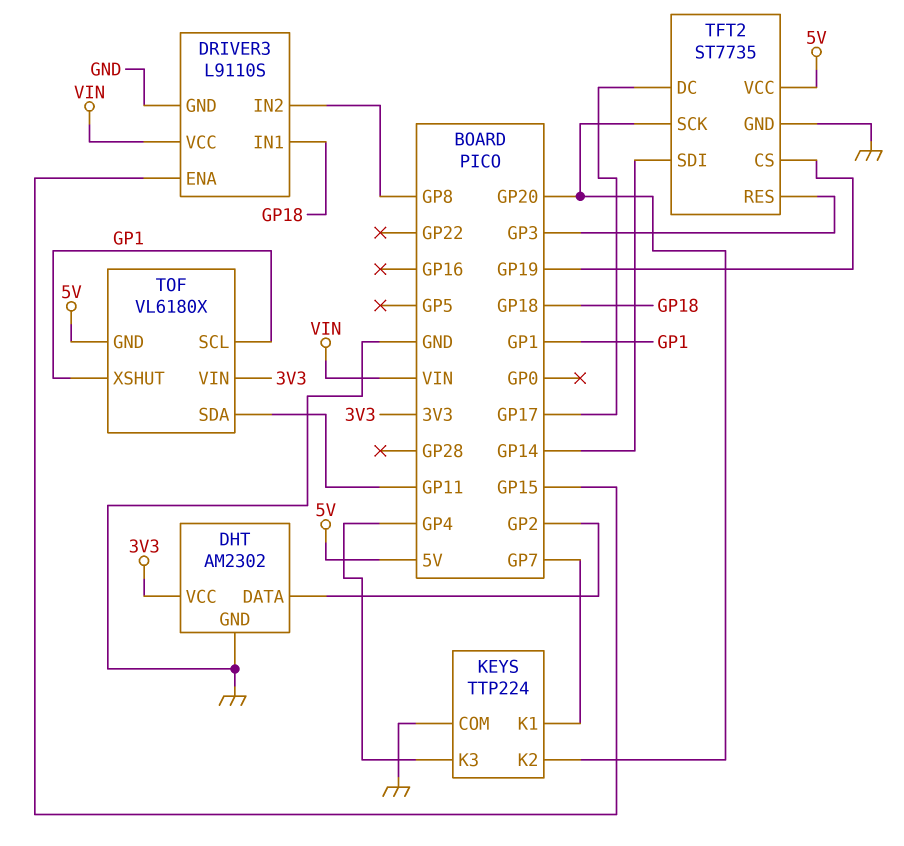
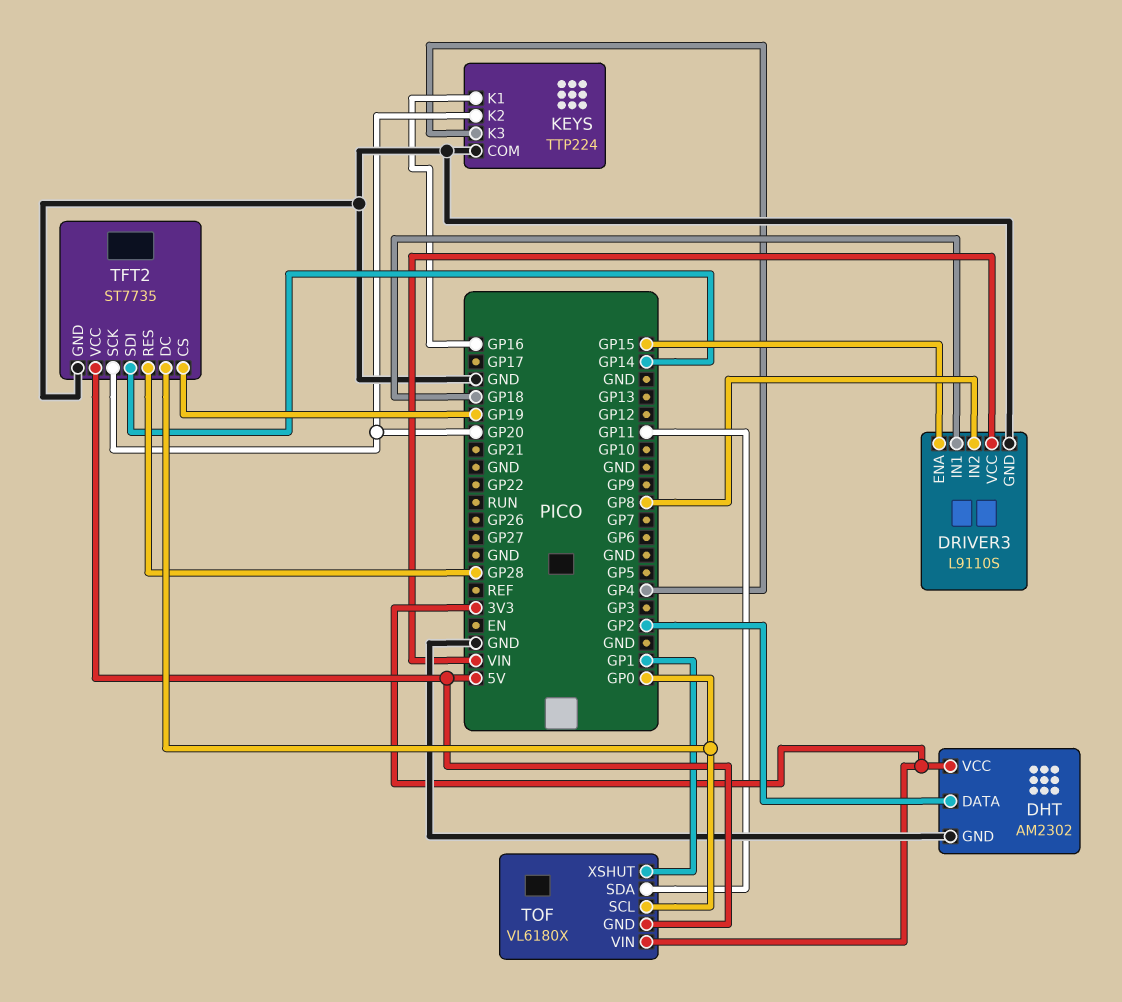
KEYS pin K1: GP7 -> GP16
TFT2 pin DC: GP17 -> GP0
TFT2 pin RES: GP3 -> GP28
TOF pin SCL: GP1 -> GP0

